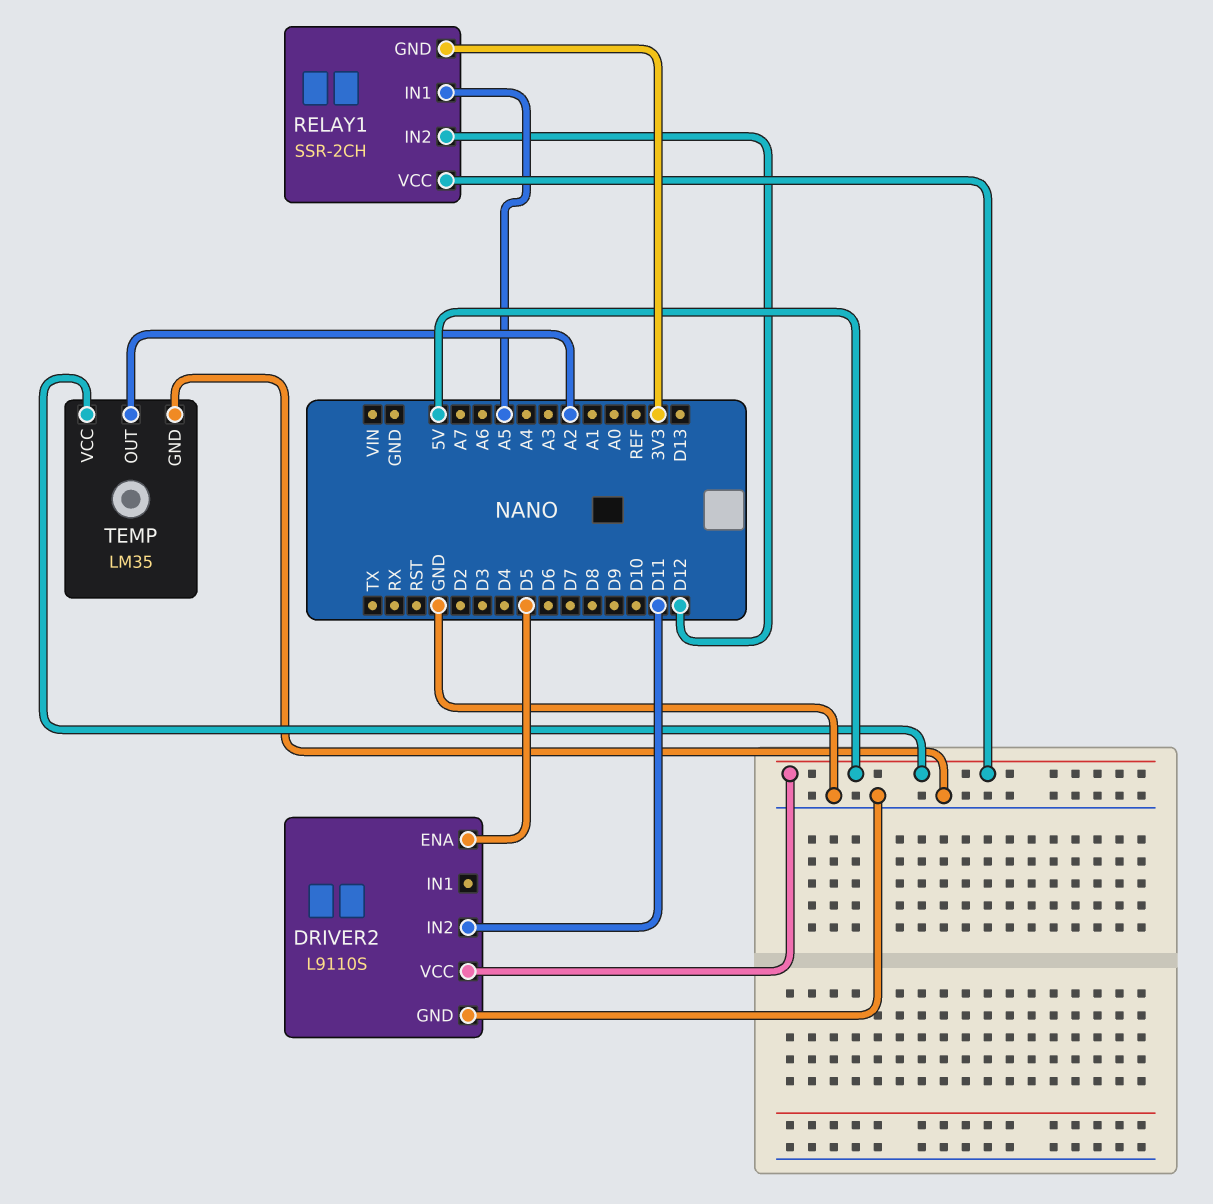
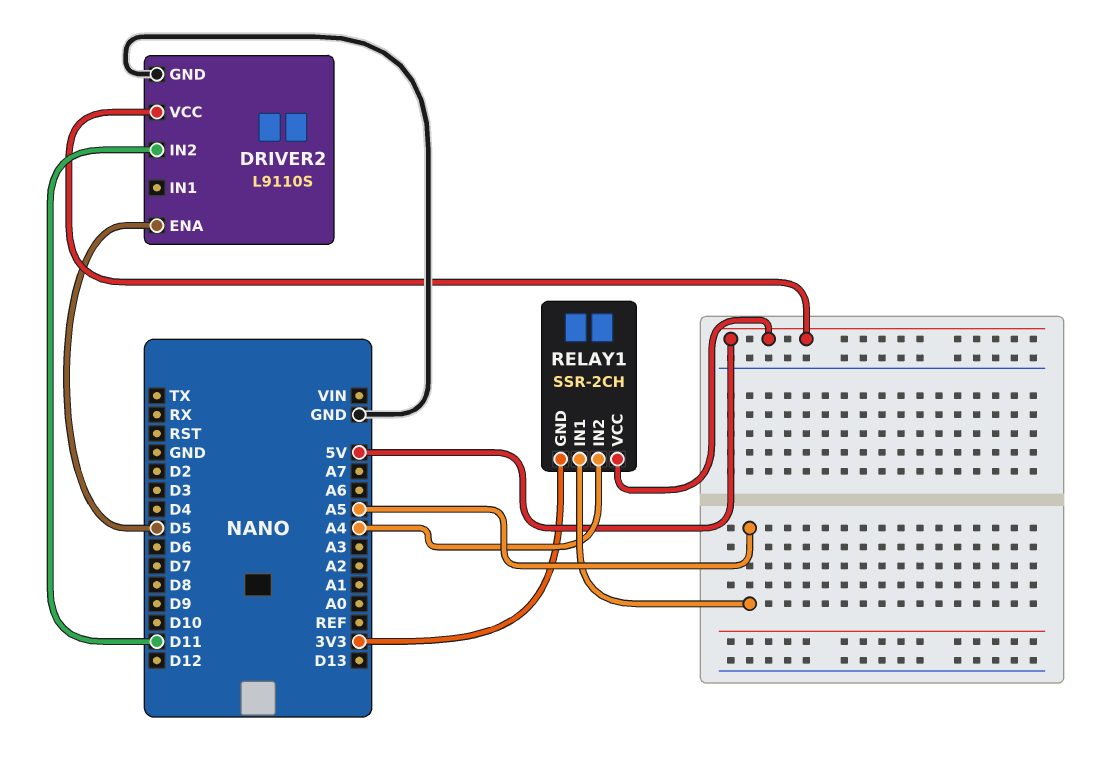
RELAY1 pin IN2: D12 -> A4
TEMP: LM35 -> none
TEMP pin GND: GND -> none
TEMP pin OUT: A2 -> none
TEMP pin VCC: 5V -> none

